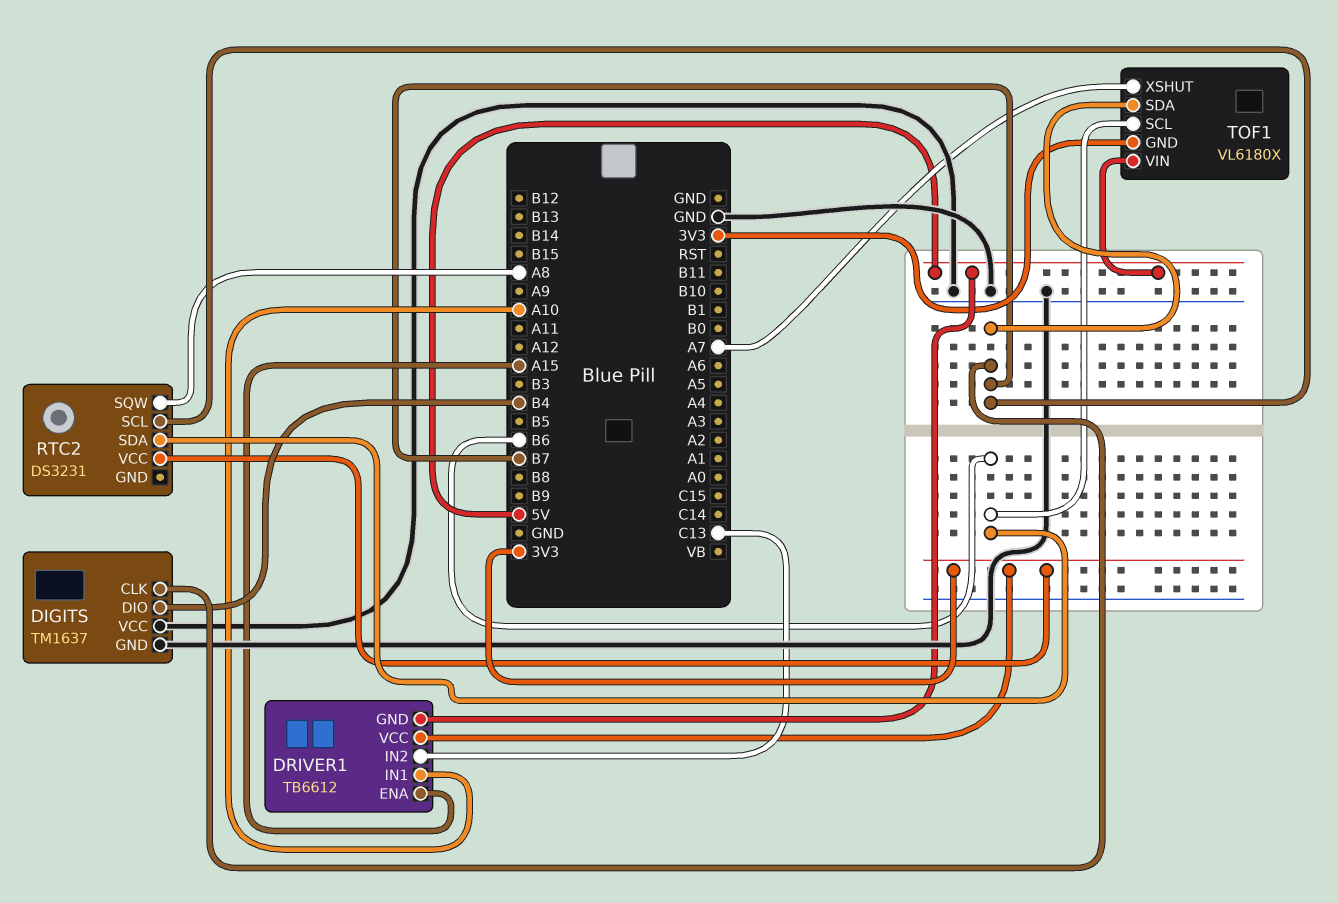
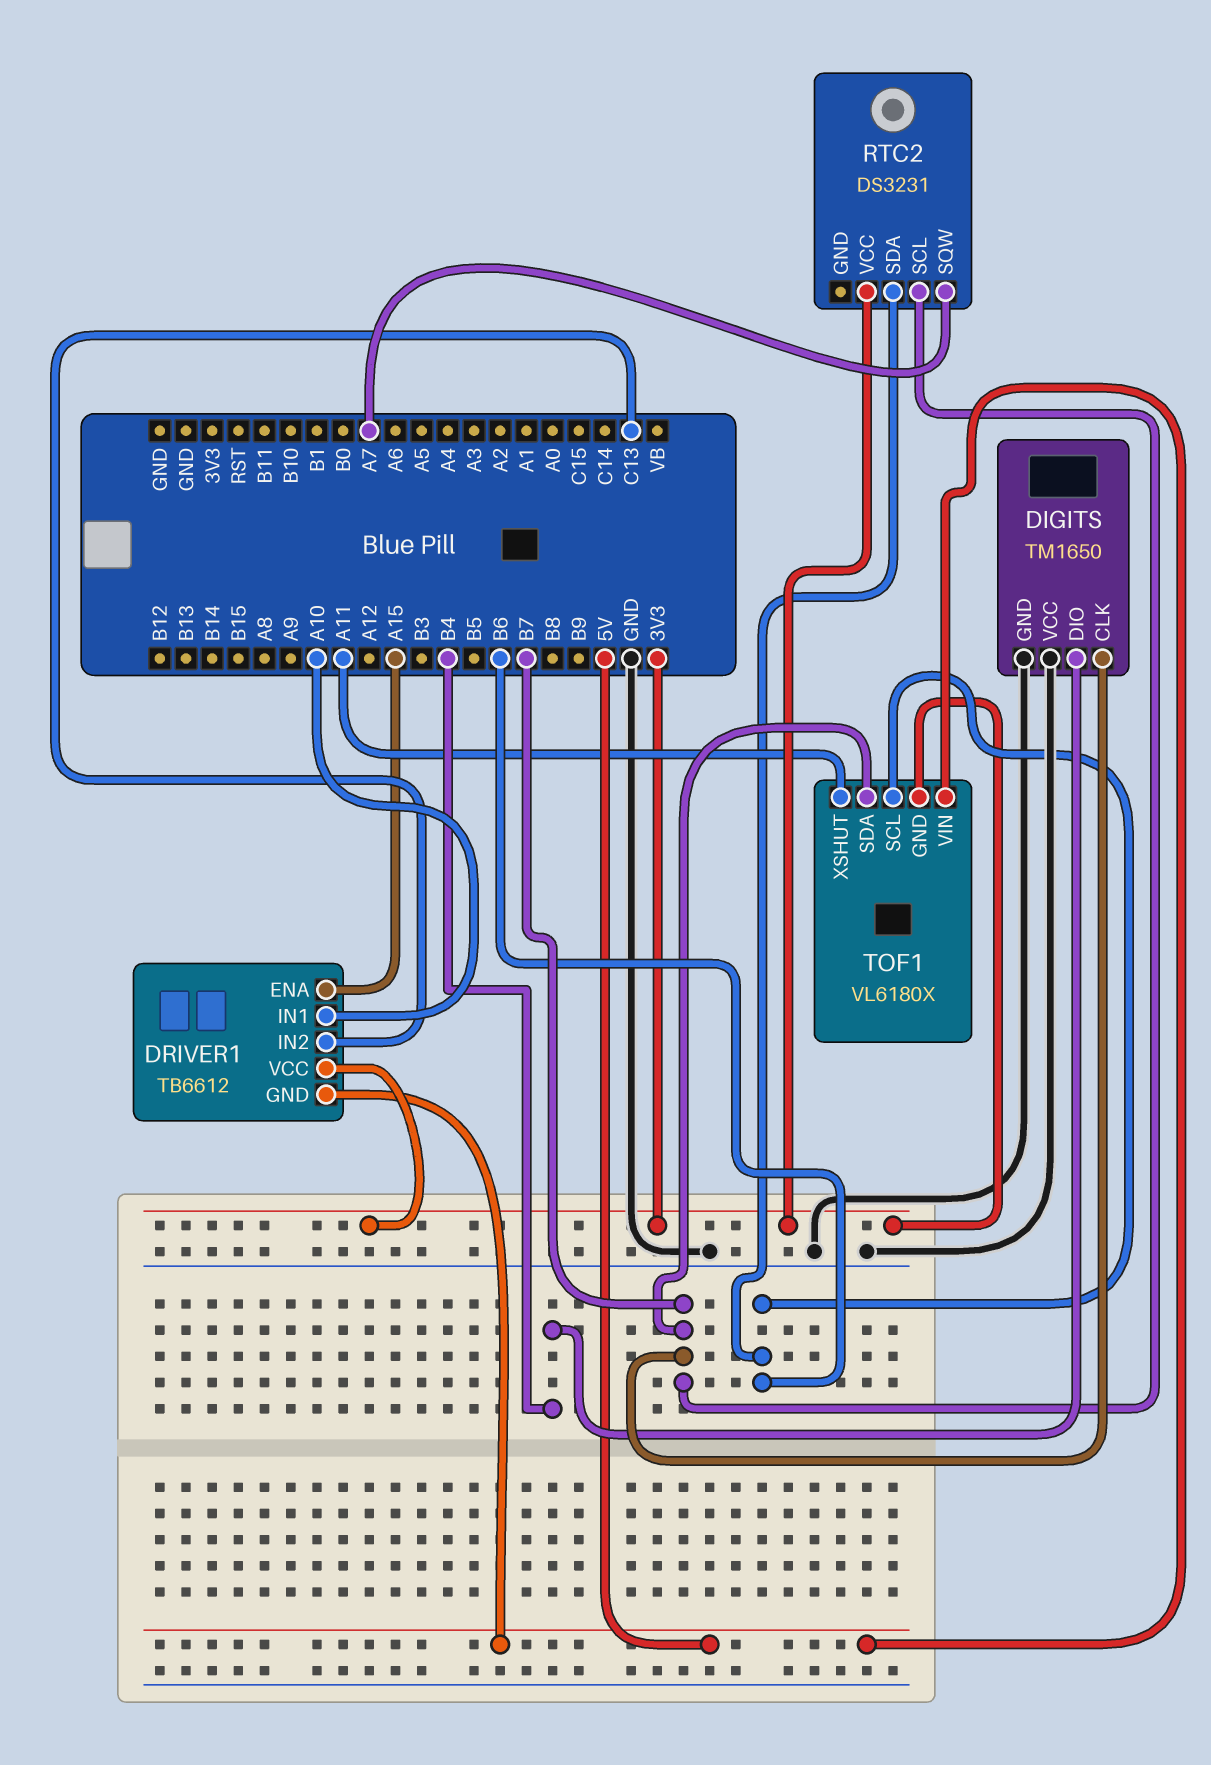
DIGITS: TM1637 -> TM1650
RTC2 pin SQW: A8 -> A7
TOF1 pin XSHUT: A7 -> A11

